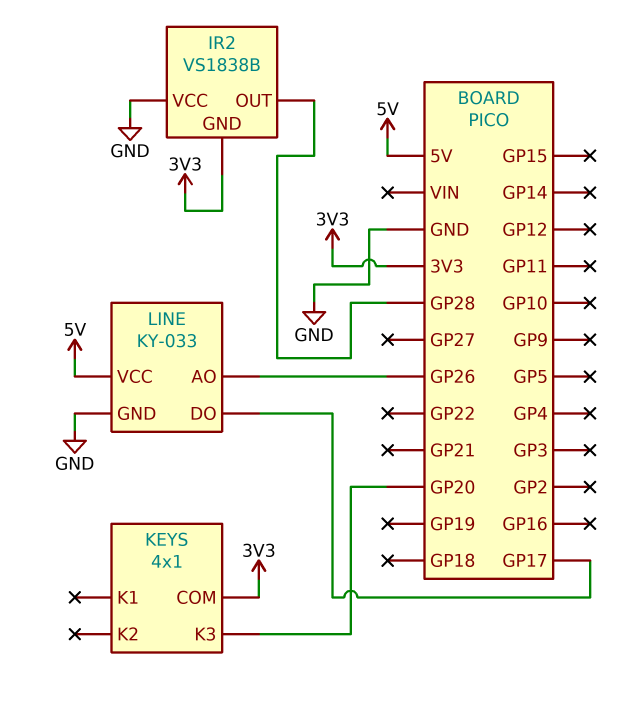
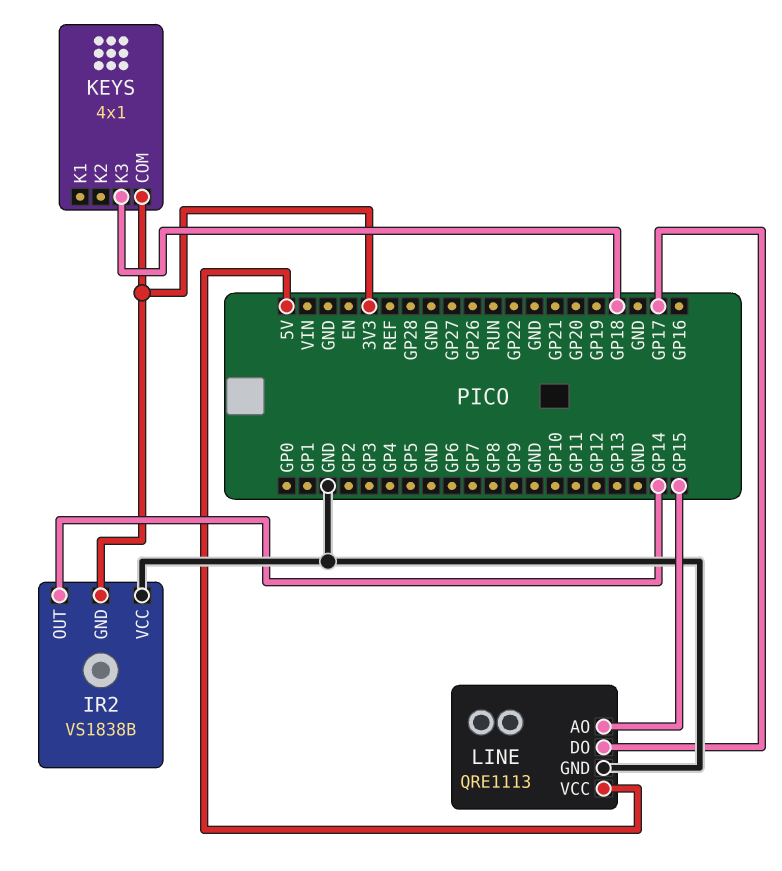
IR2 pin OUT: GP28 -> GP14
KEYS pin K3: GP20 -> GP18
LINE: KY-033 -> QRE1113
LINE pin AO: GP26 -> GP15

